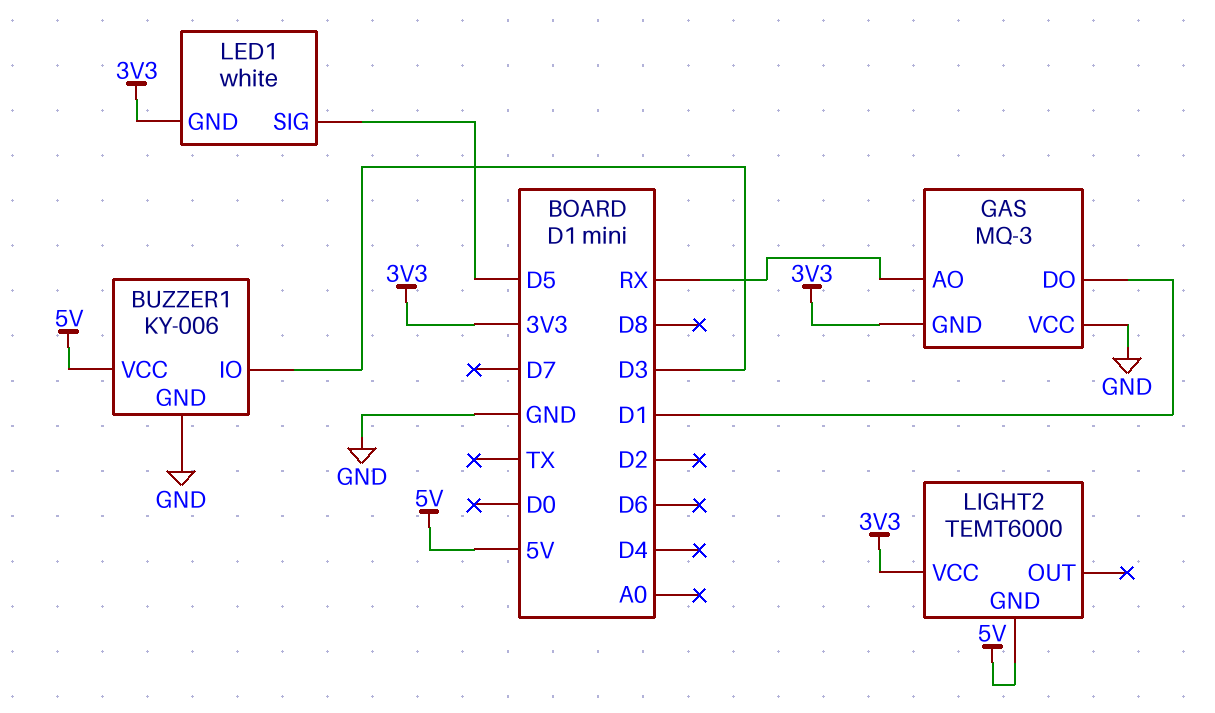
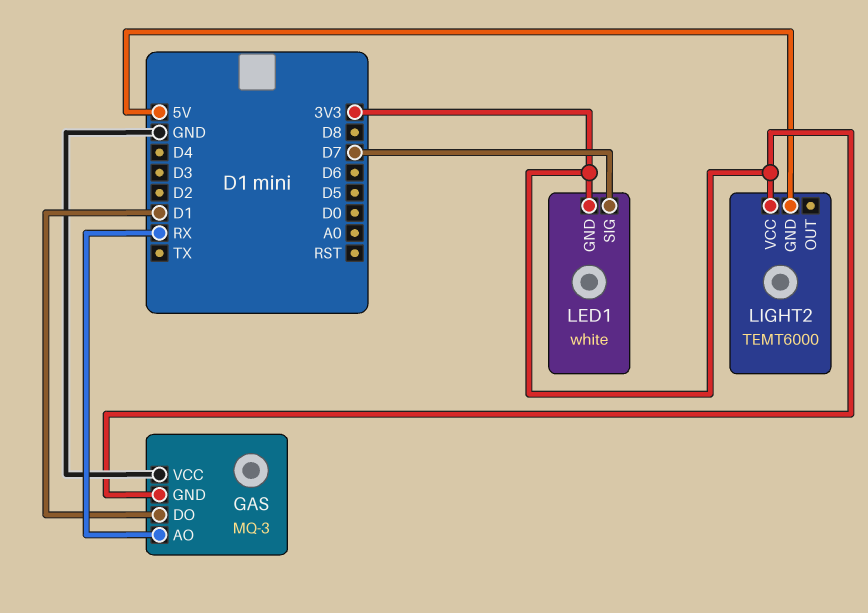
BUZZER1: KY-006 -> none
BUZZER1 pin GND: GND -> none
BUZZER1 pin IO: D3 -> none
BUZZER1 pin VCC: 5V -> none
LED1 pin SIG: D5 -> D7

